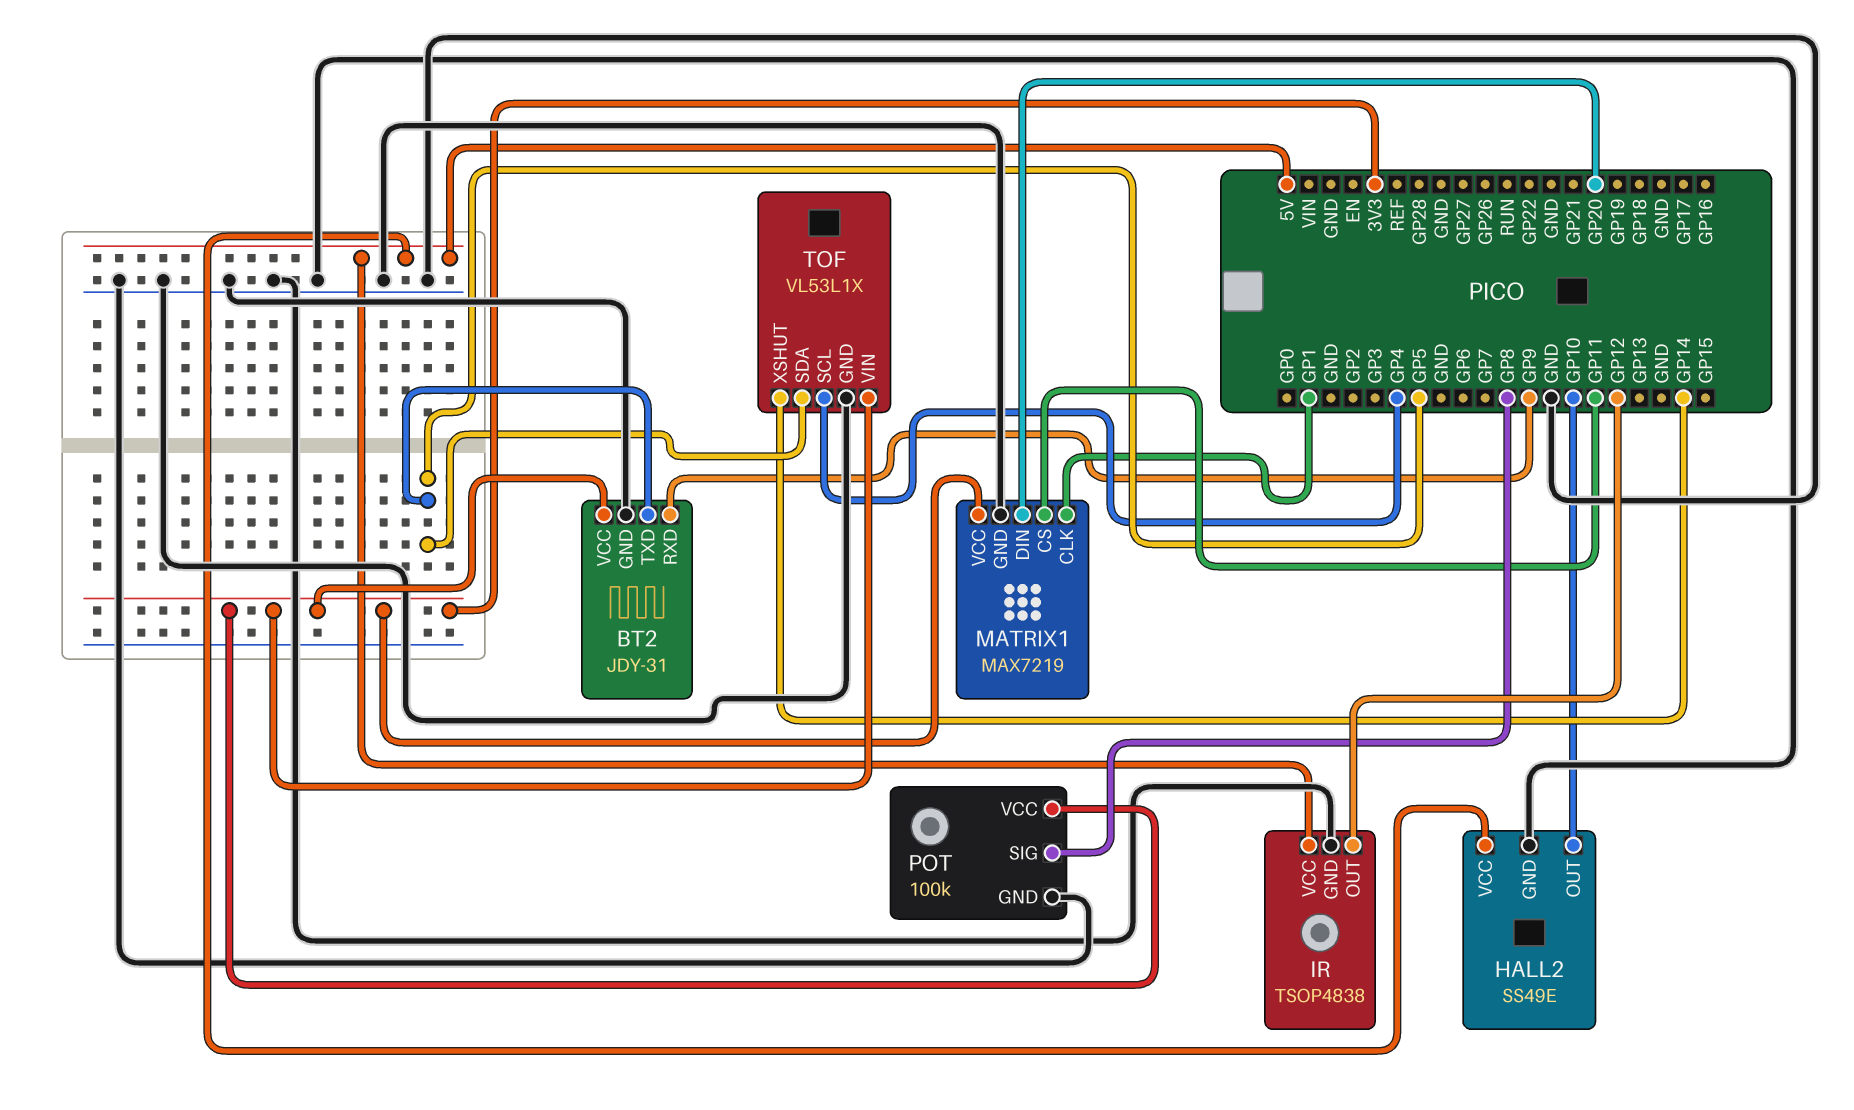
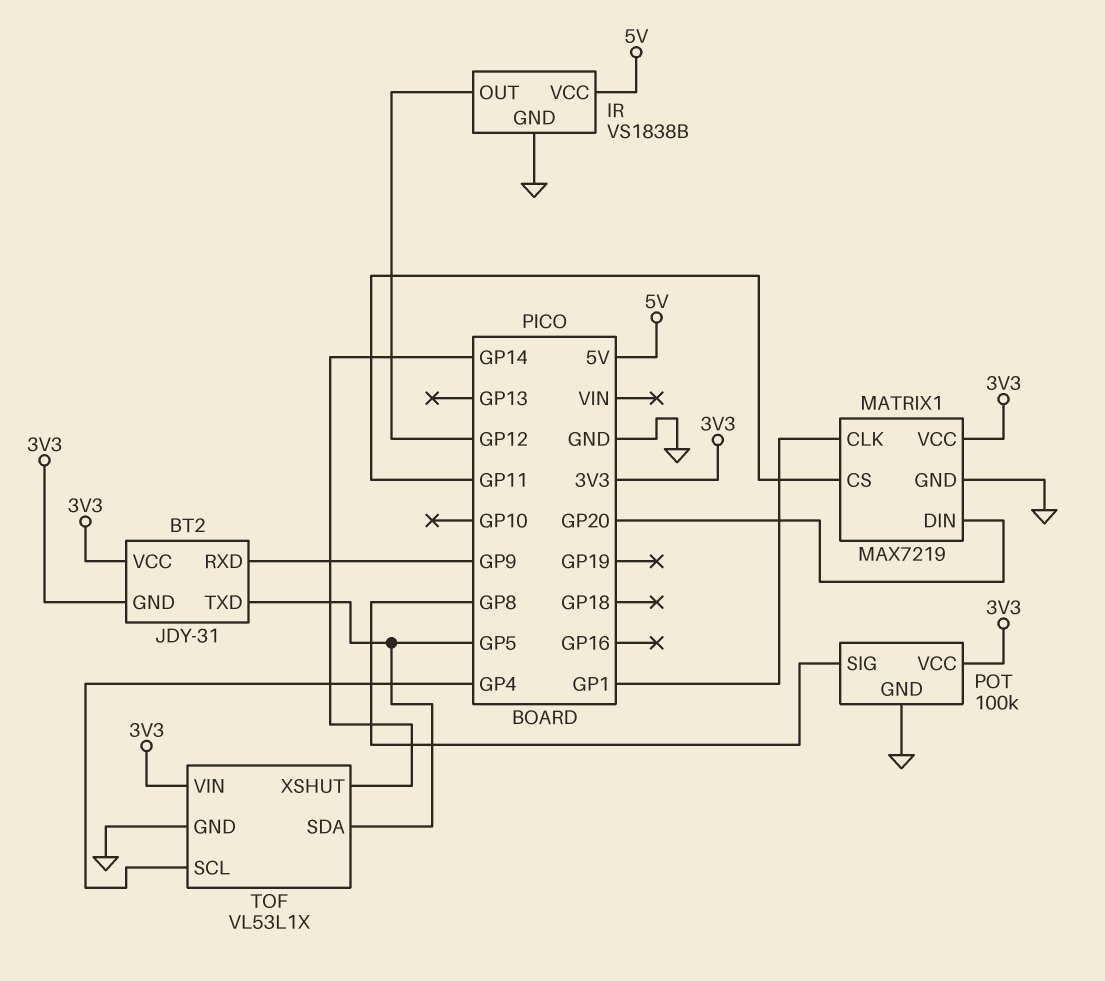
BT2 pin GND: GND -> 3V3
HALL2: SS49E -> none
HALL2 pin GND: GND -> none
HALL2 pin OUT: GP10 -> none
HALL2 pin VCC: 5V -> none
IR: TSOP4838 -> VS1838B

